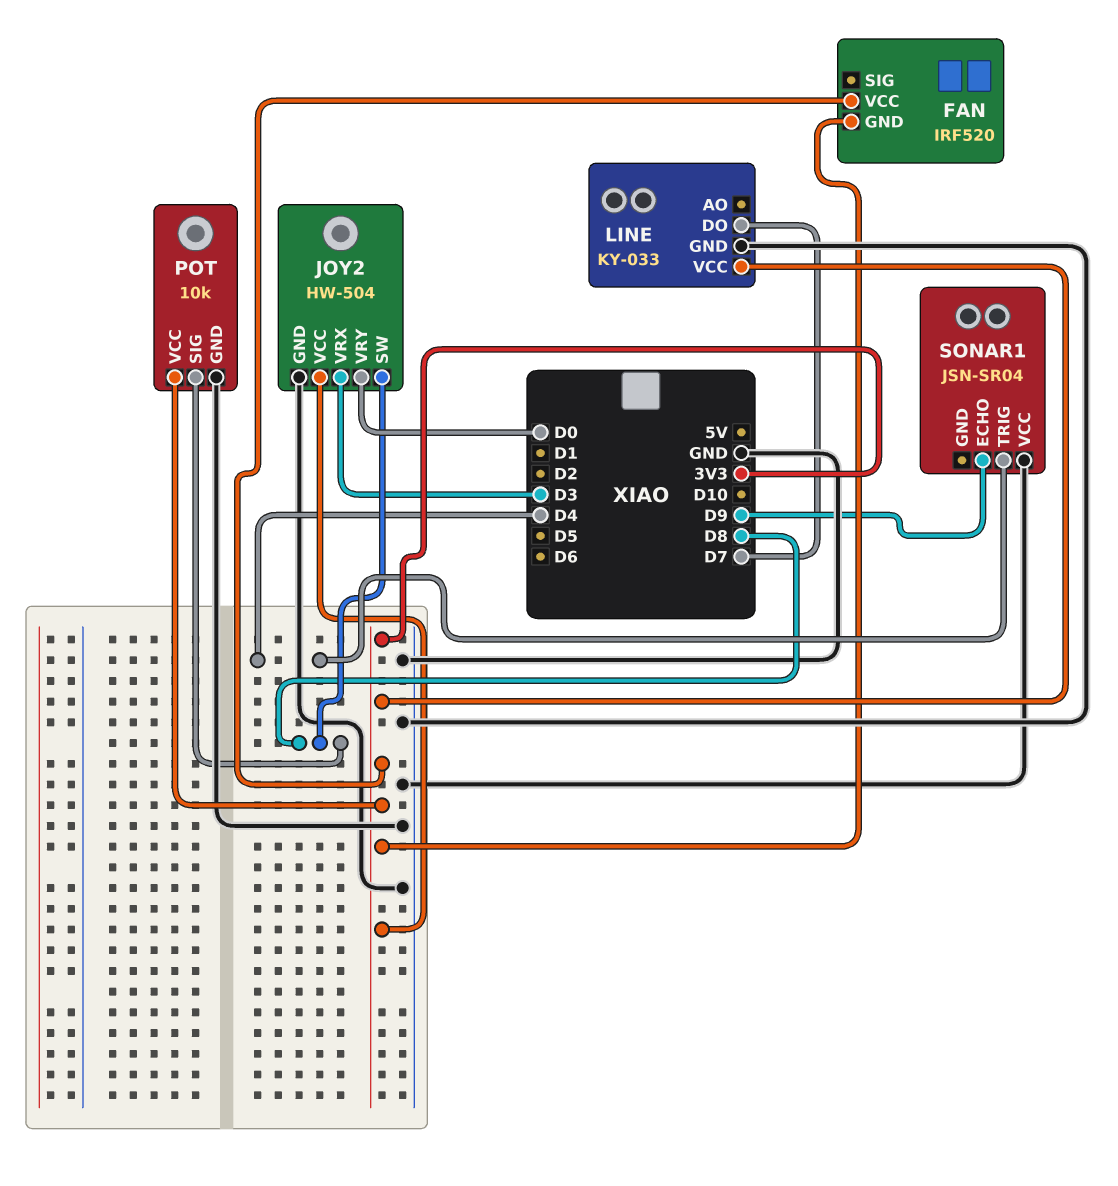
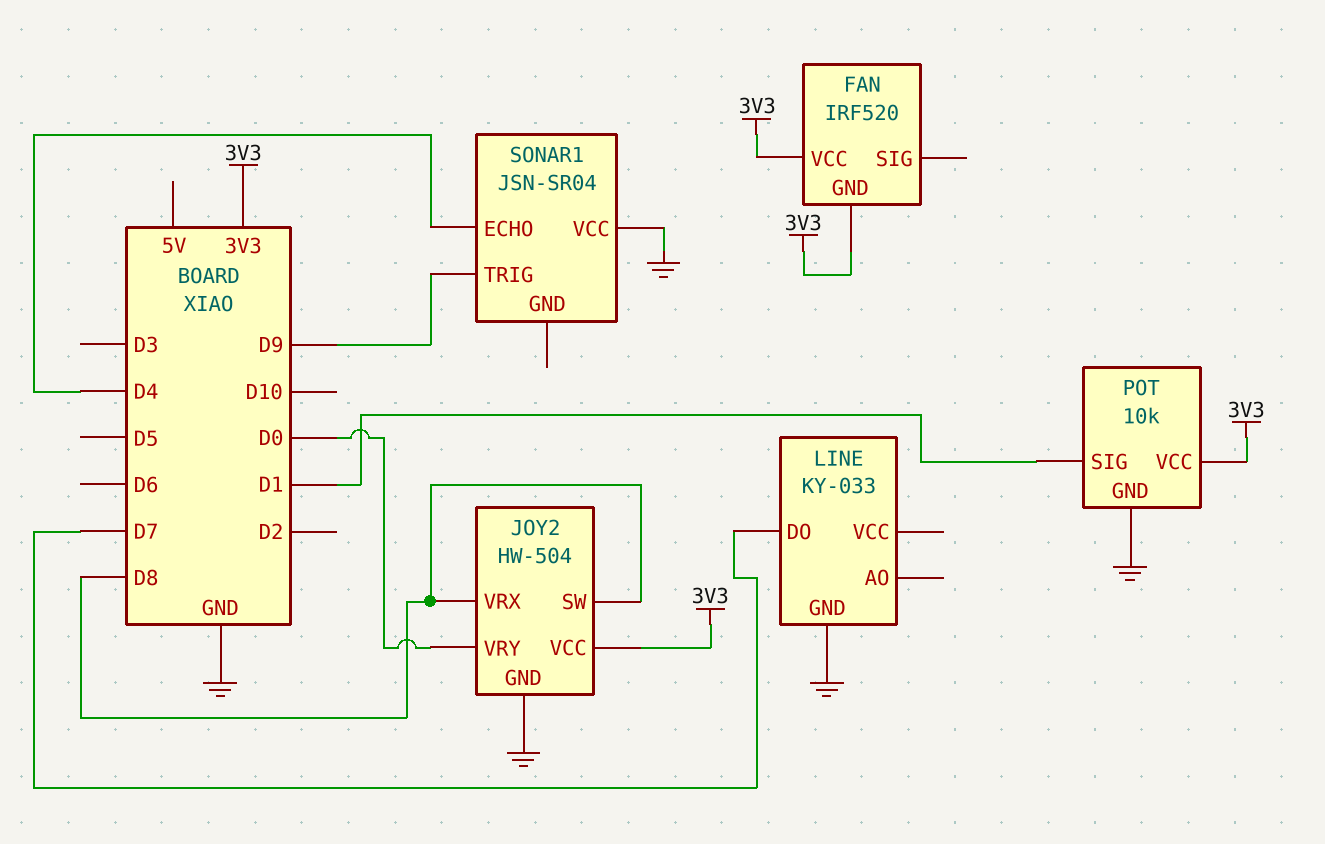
JOY2 pin VRX: D3 -> D8
LINE pin VCC: 3V3 -> none
POT pin SIG: D8 -> D1
SONAR1 pin ECHO: D9 -> D4
SONAR1 pin TRIG: D4 -> D9

